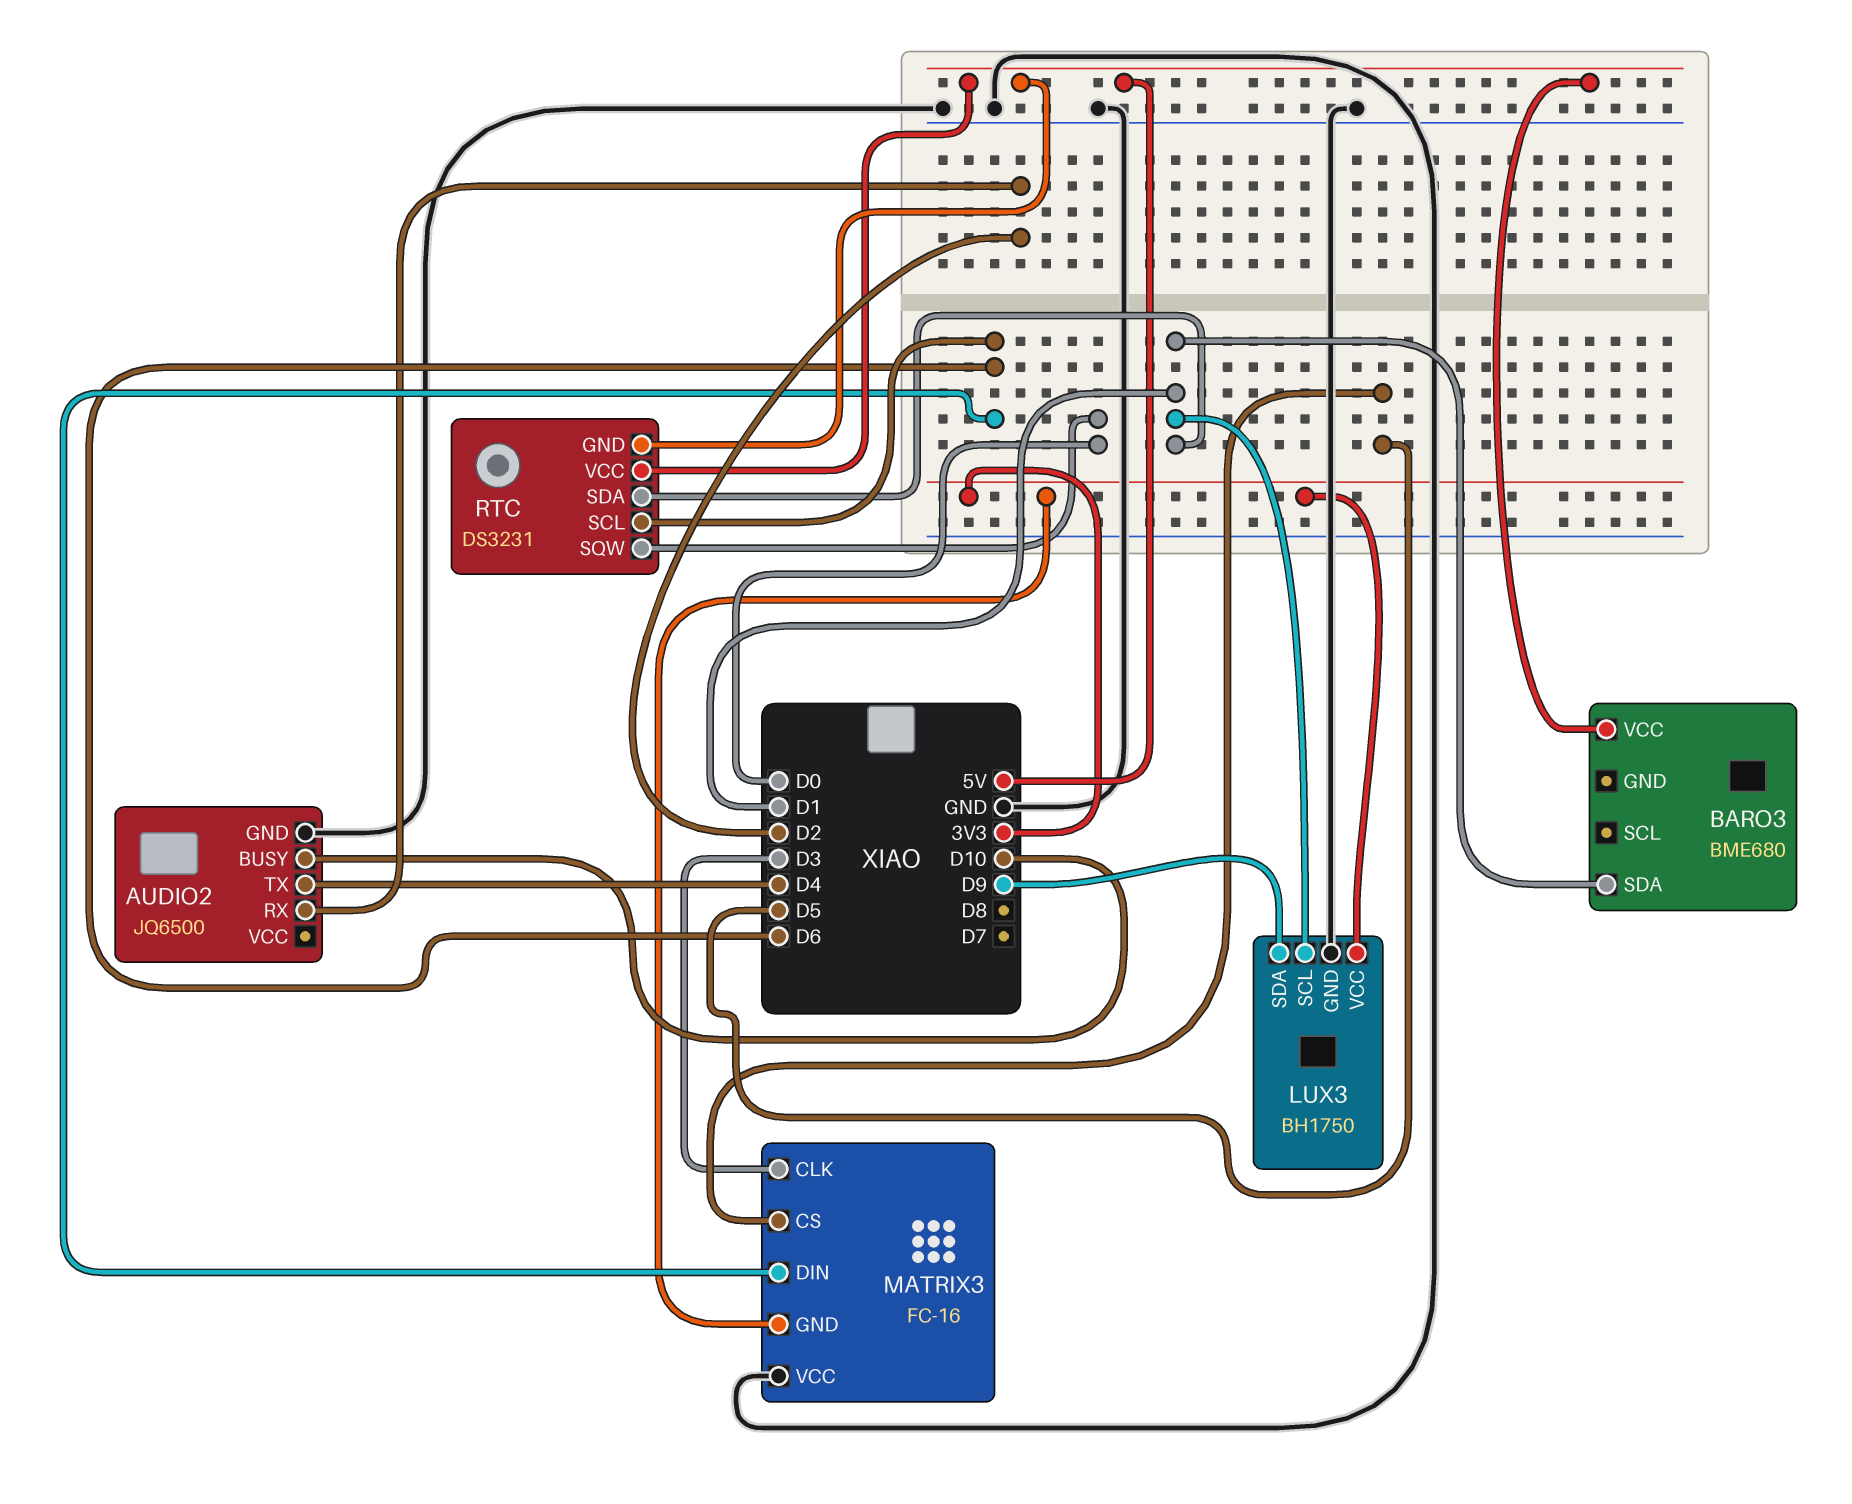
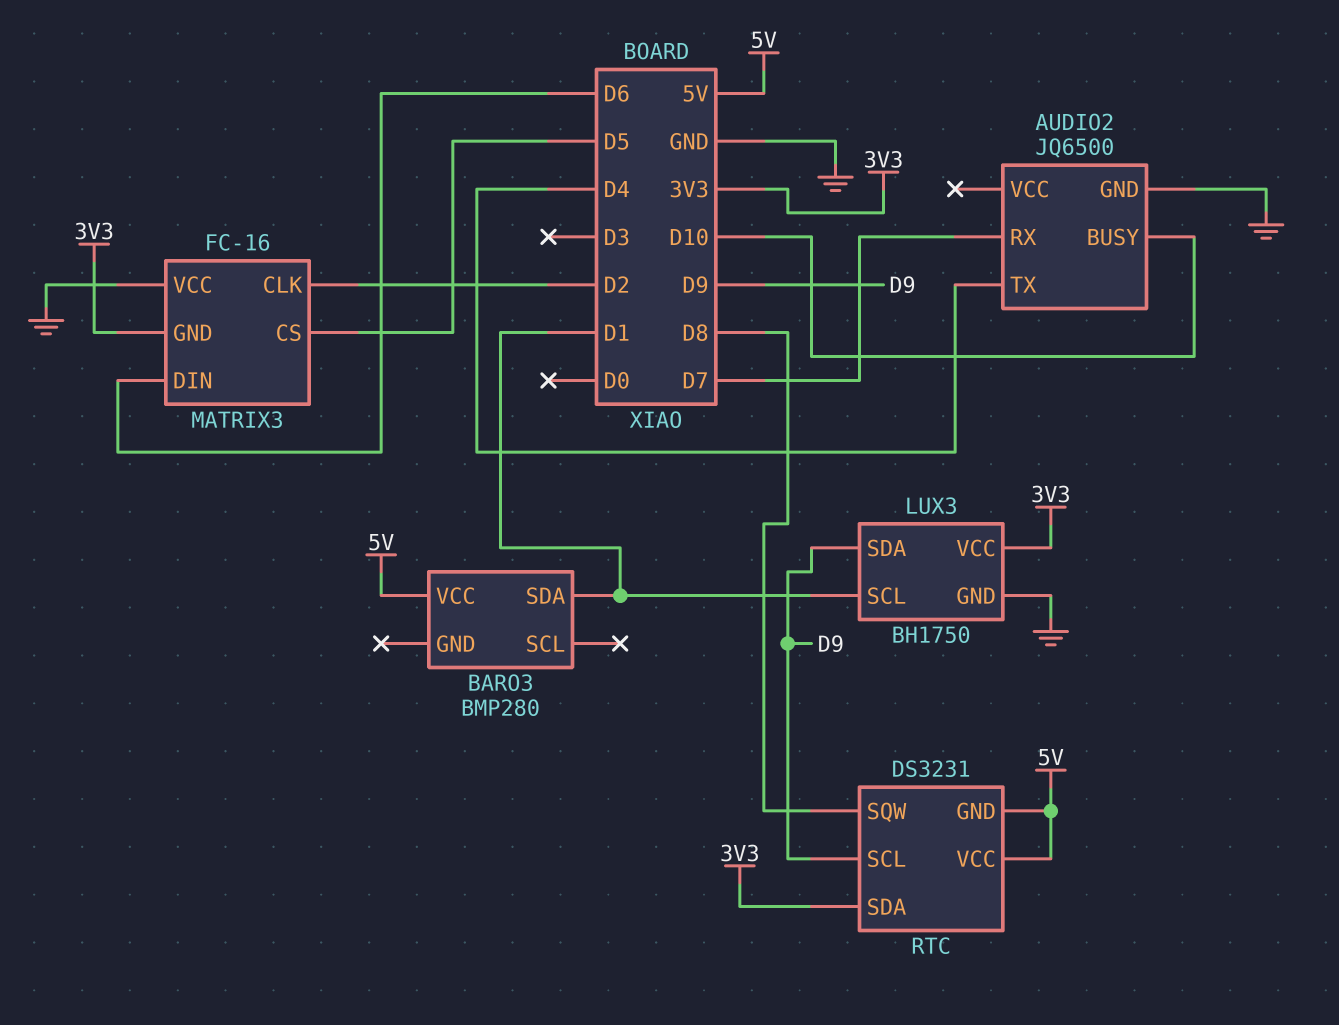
AUDIO2 pin RX: D2 -> D7
BARO3: BME680 -> BMP280
MATRIX3 pin CLK: D3 -> D2
RTC pin SCL: D6 -> D9
RTC pin SDA: D1 -> 3V3
RTC pin SQW: D0 -> D8

